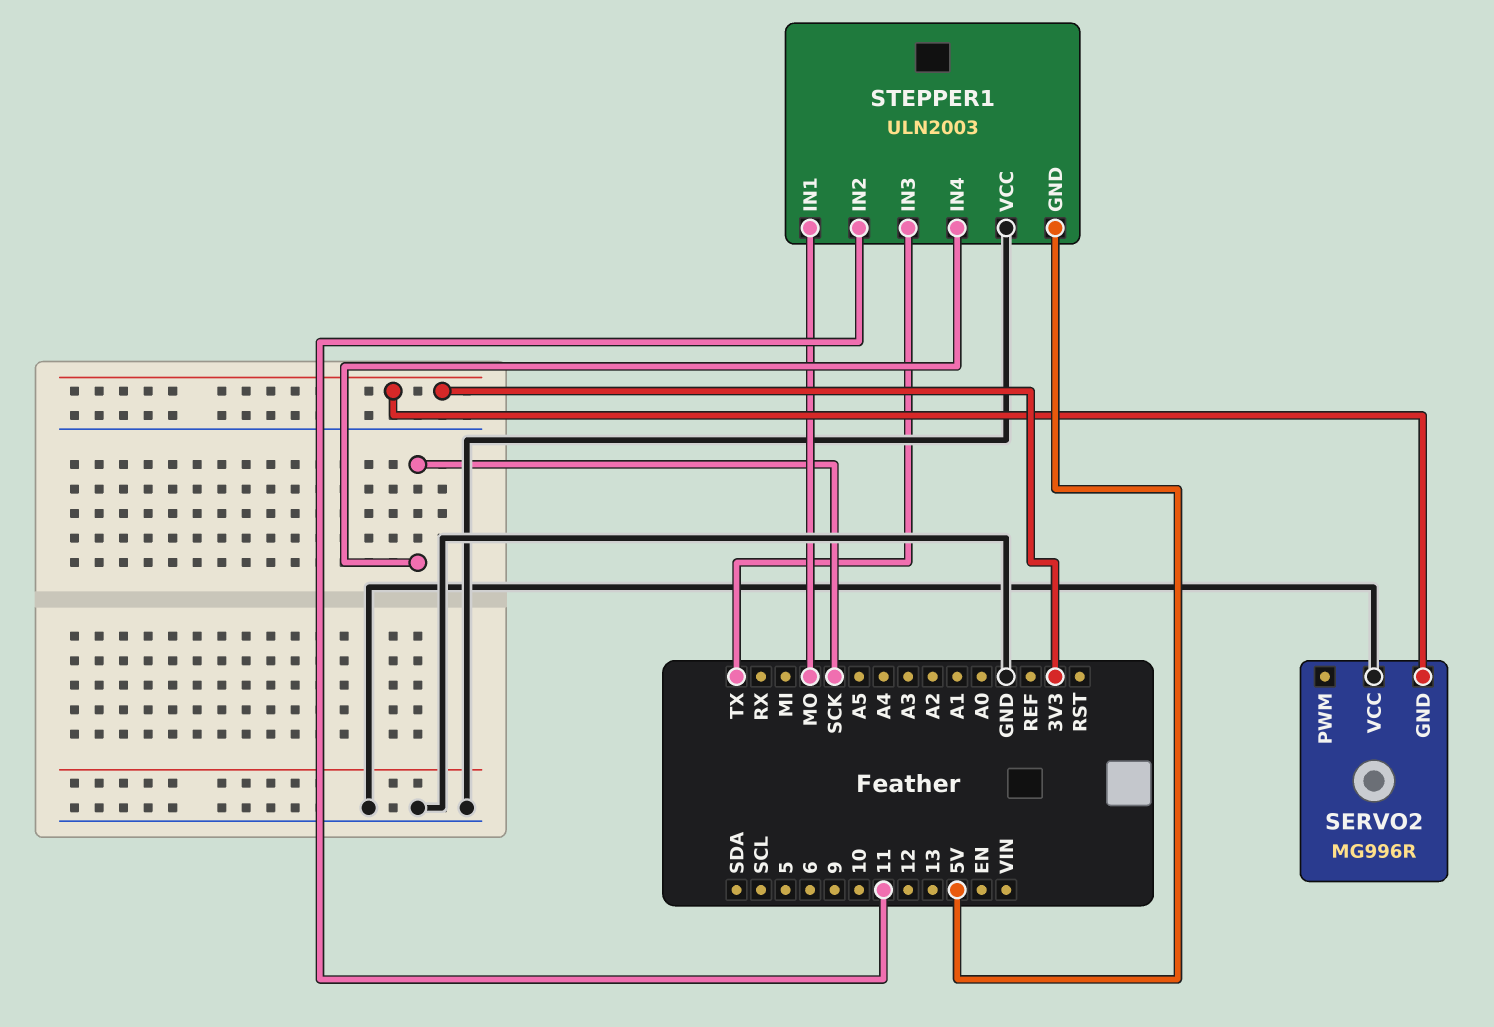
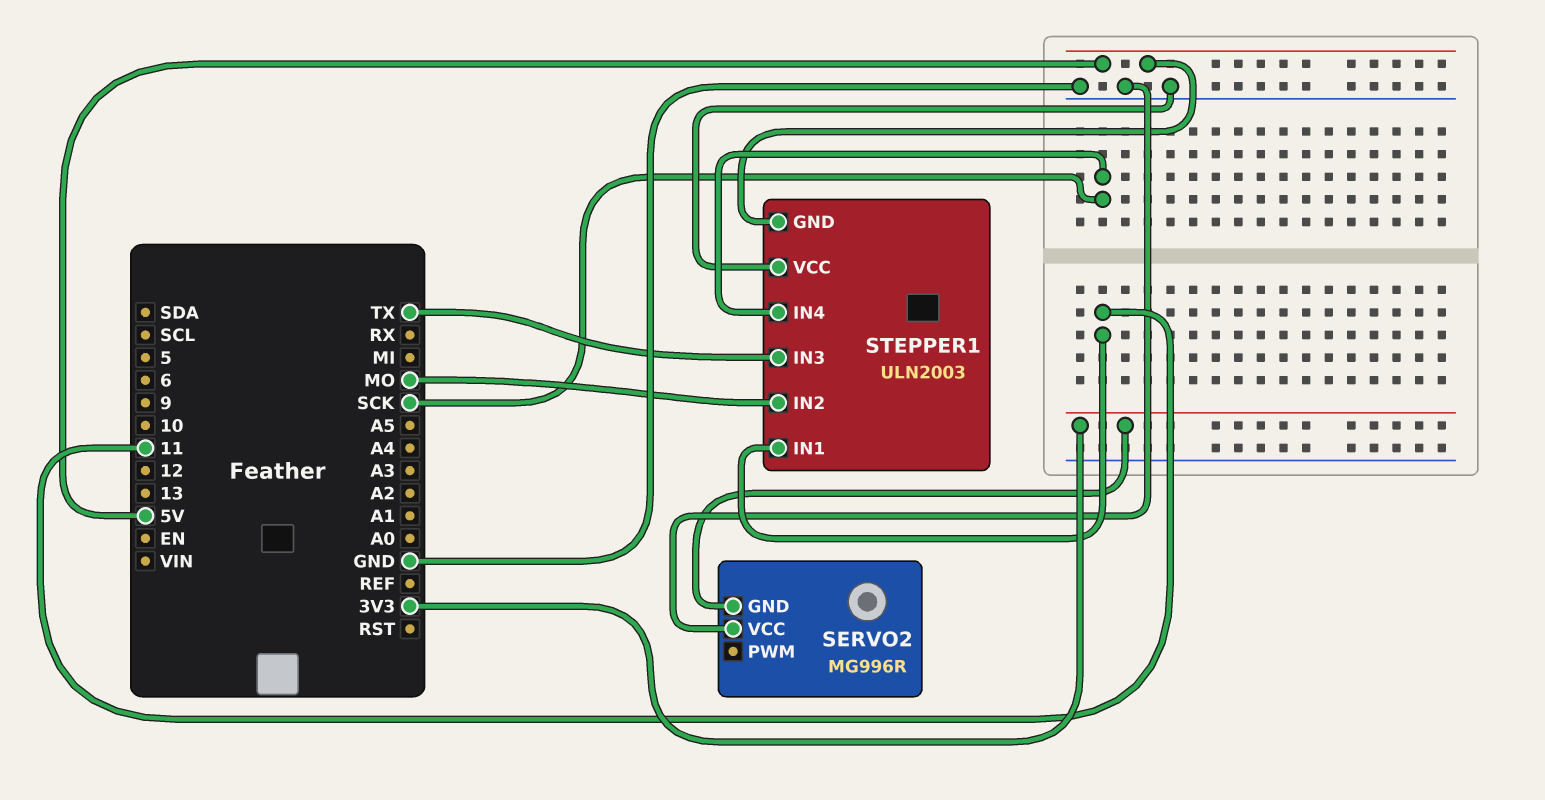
STEPPER1 pin IN1: MO -> 11
STEPPER1 pin IN2: 11 -> MO

